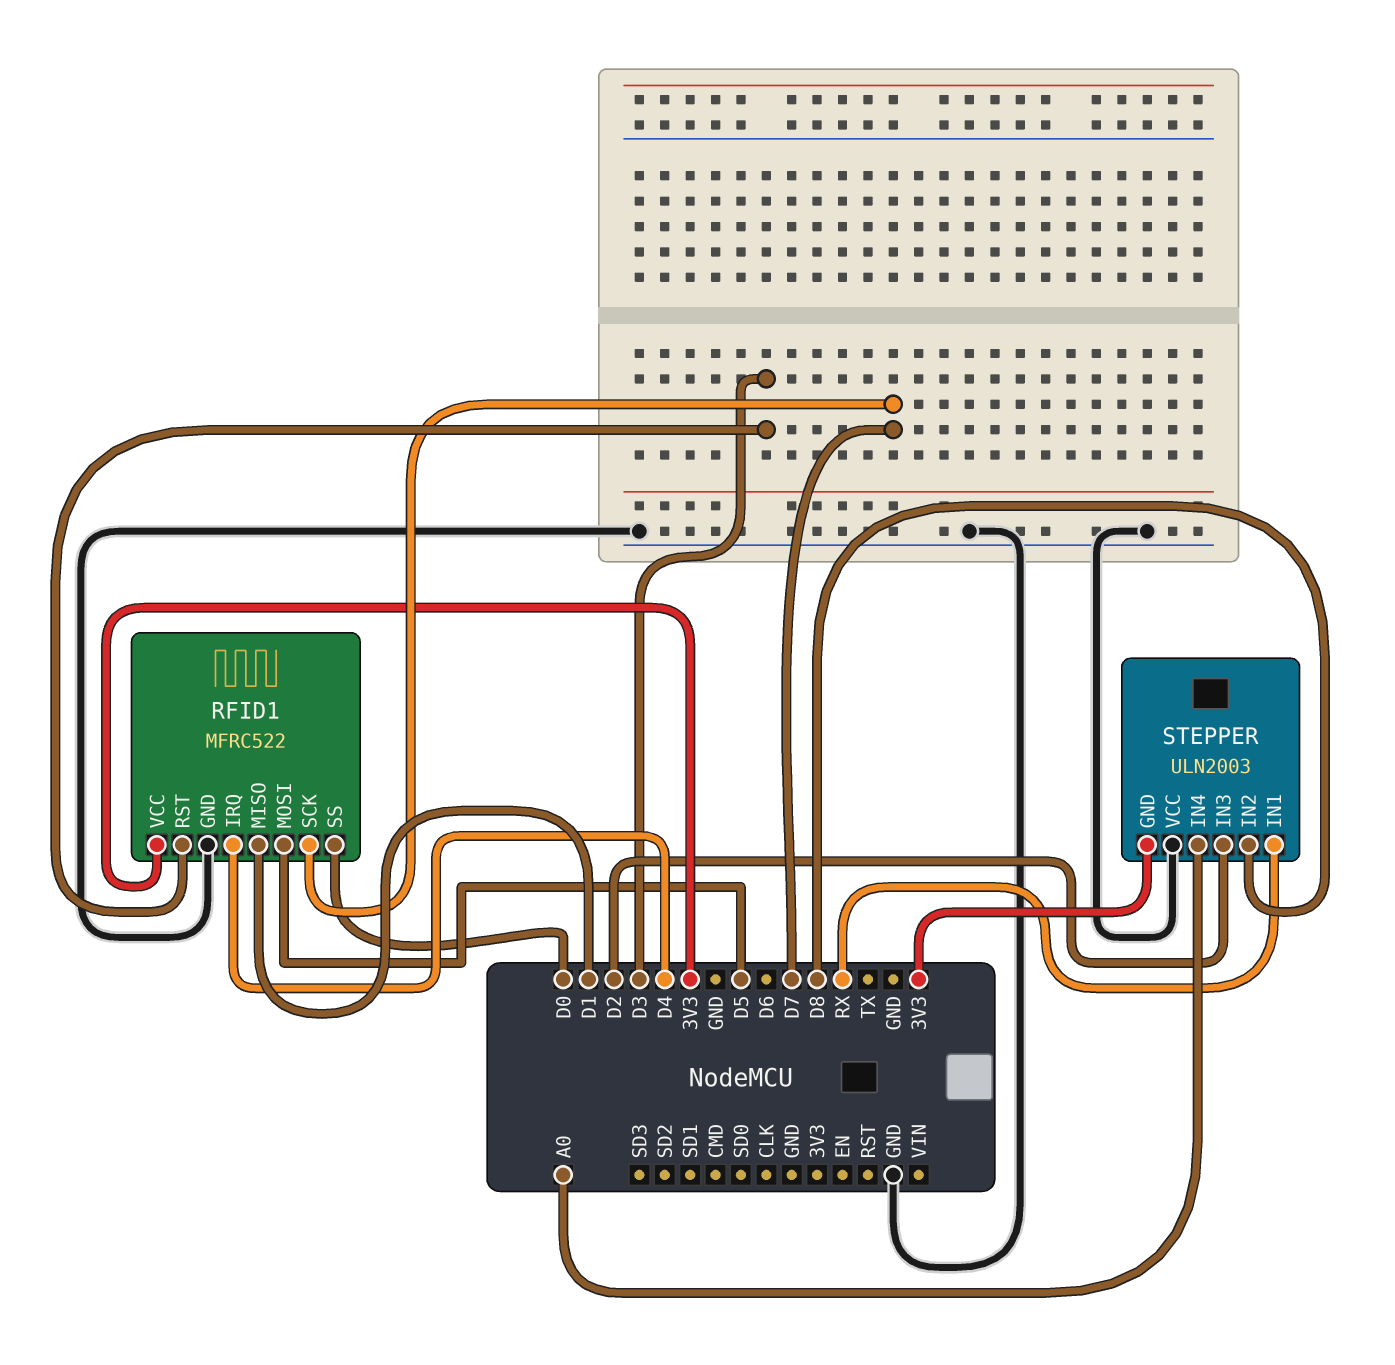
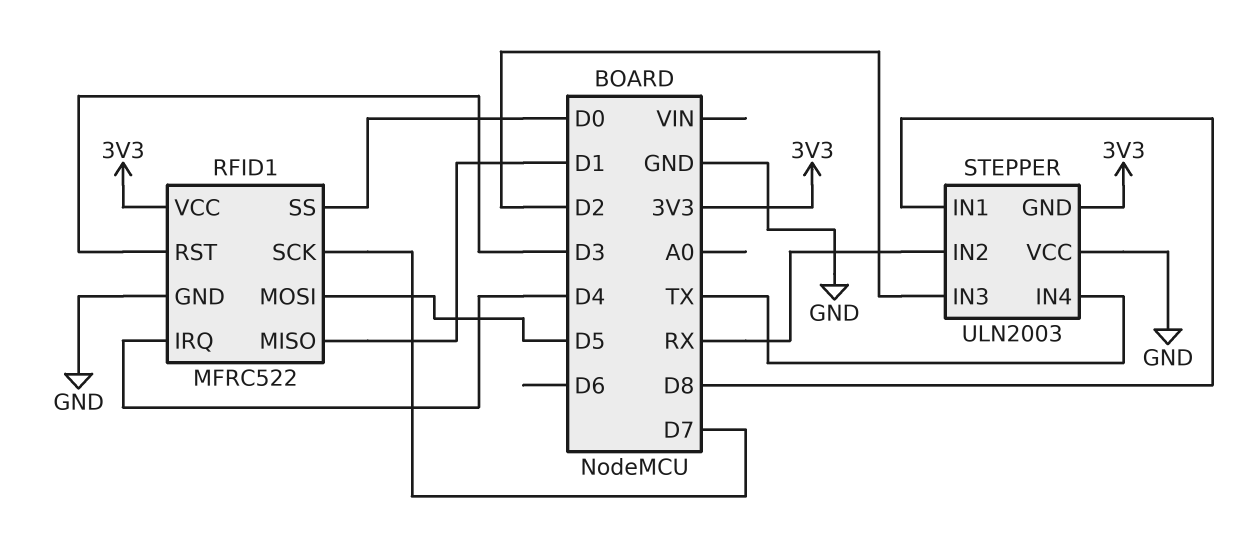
STEPPER pin IN1: RX -> D8
STEPPER pin IN2: D8 -> RX
STEPPER pin IN4: A0 -> TX

